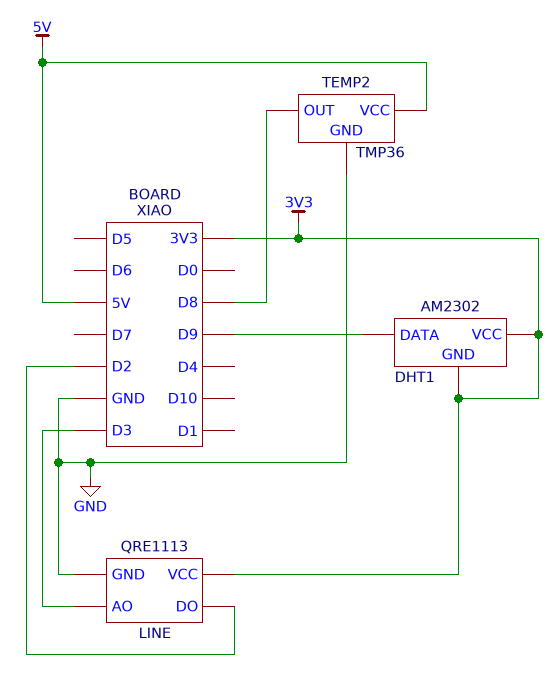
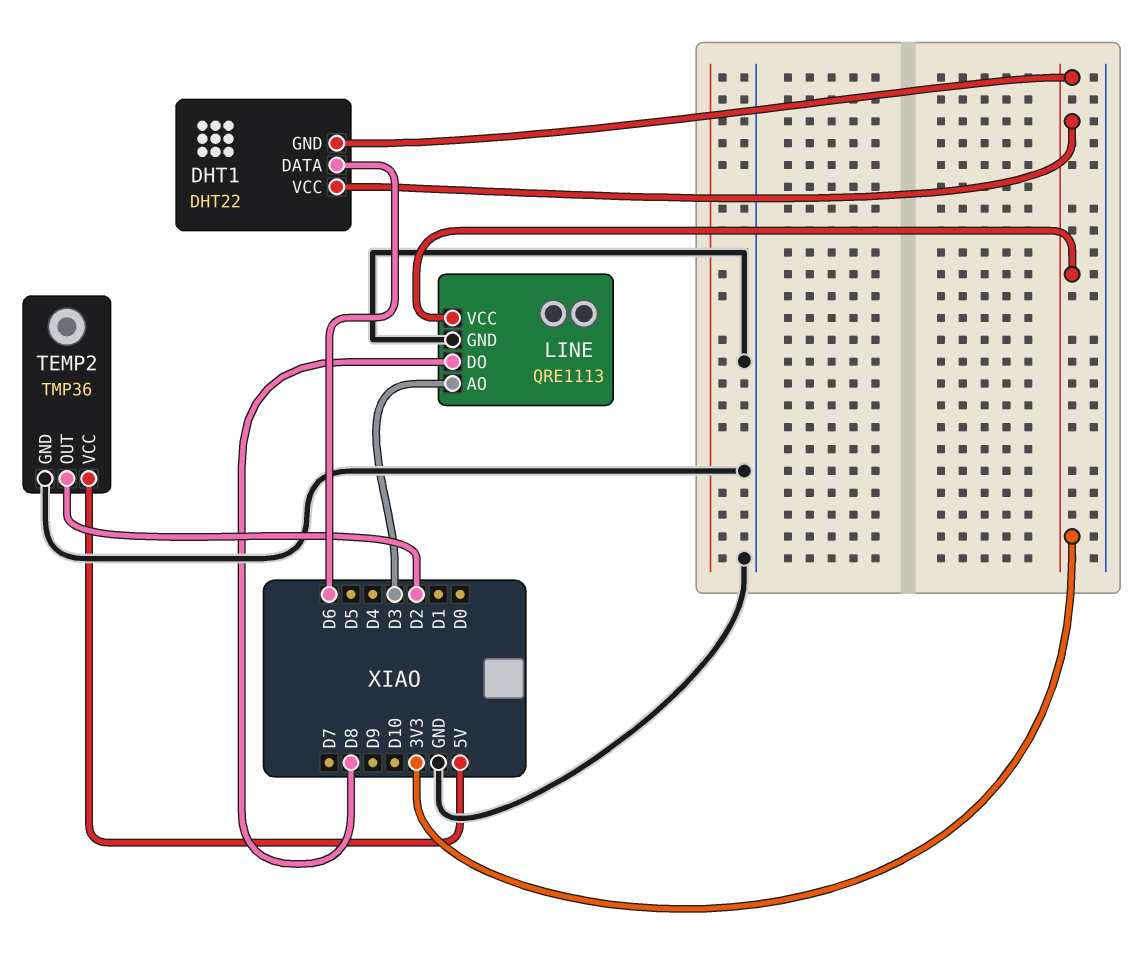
DHT1: AM2302 -> DHT22
DHT1 pin DATA: D9 -> D6
LINE pin DO: D2 -> D8
TEMP2 pin OUT: D8 -> D2

